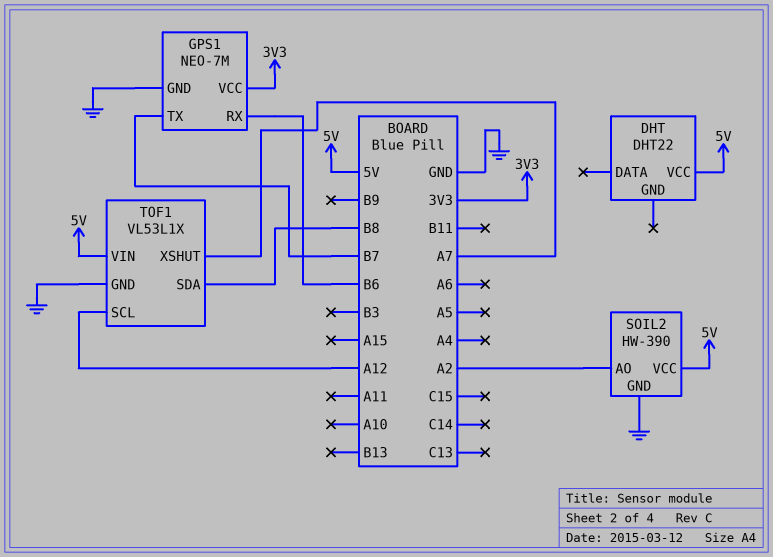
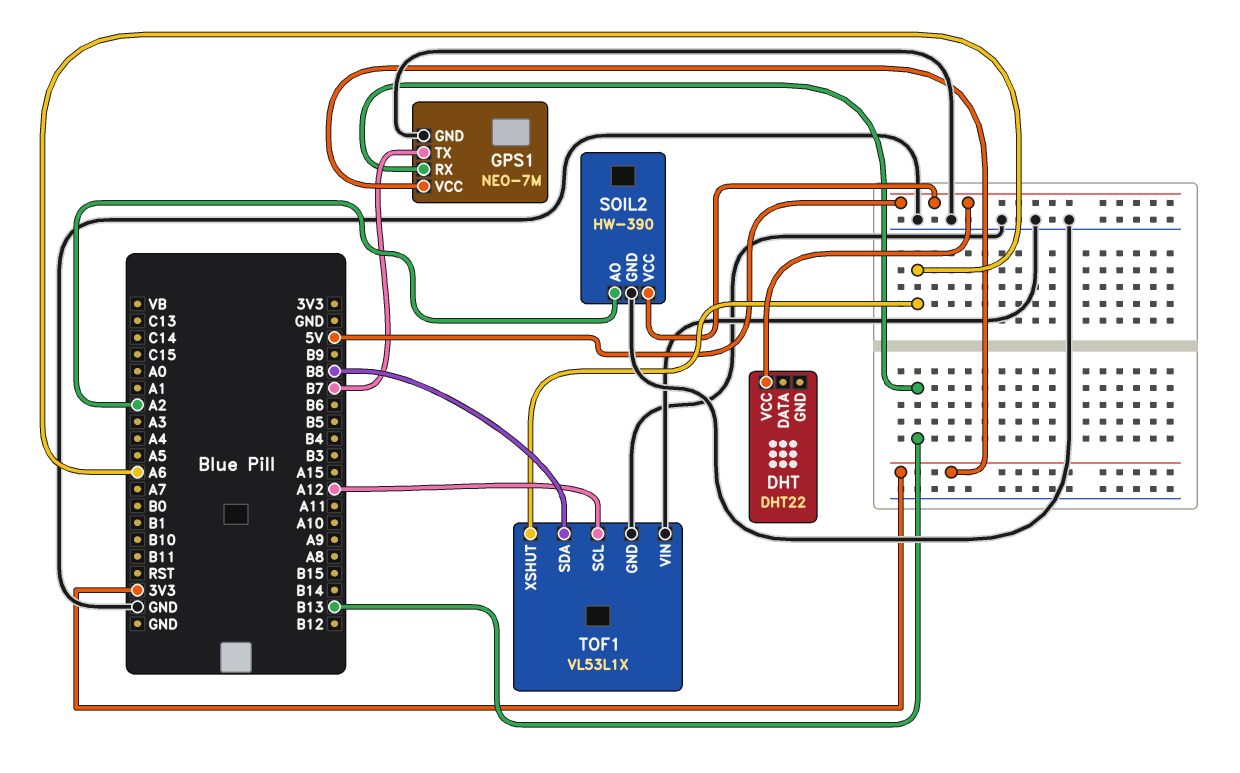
GPS1 pin RX: B6 -> B13
TOF1 pin VIN: 5V -> GND
TOF1 pin XSHUT: A7 -> A6

